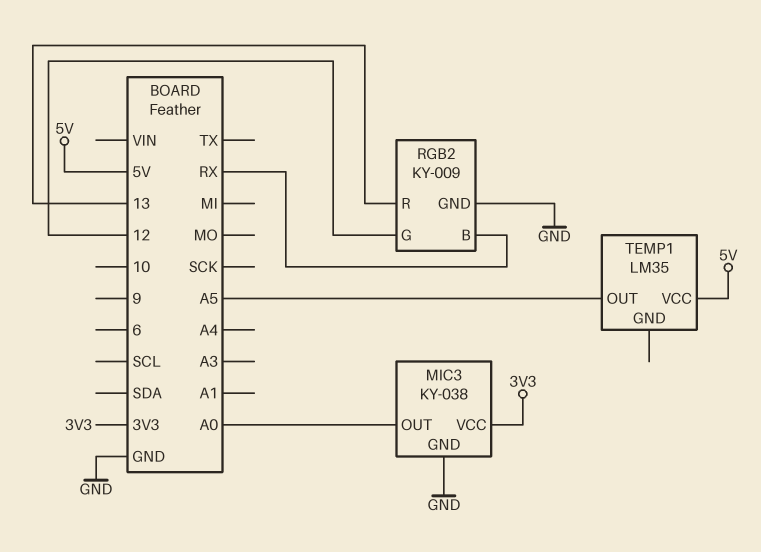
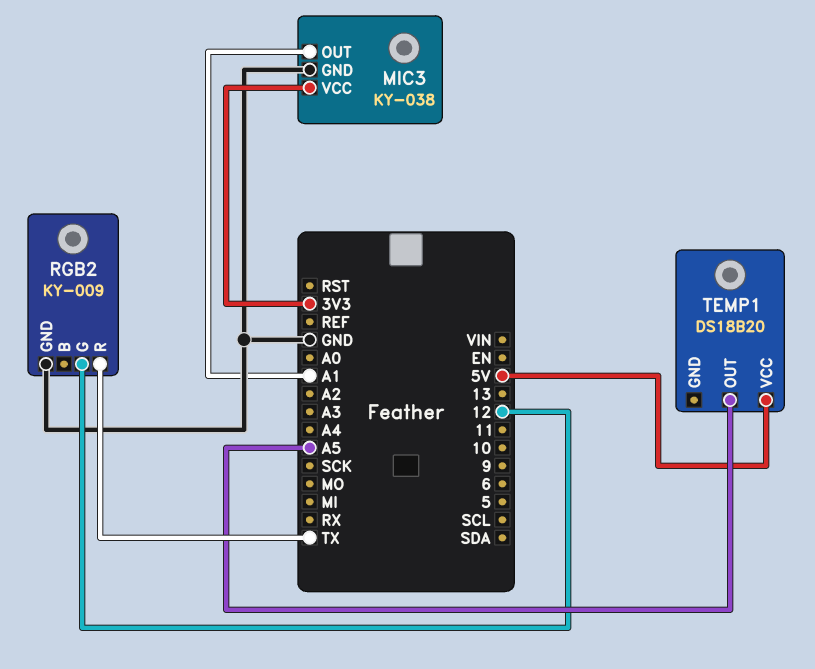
MIC3 pin OUT: A0 -> A1
RGB2 pin B: RX -> none
RGB2 pin R: 13 -> TX
TEMP1: LM35 -> DS18B20

